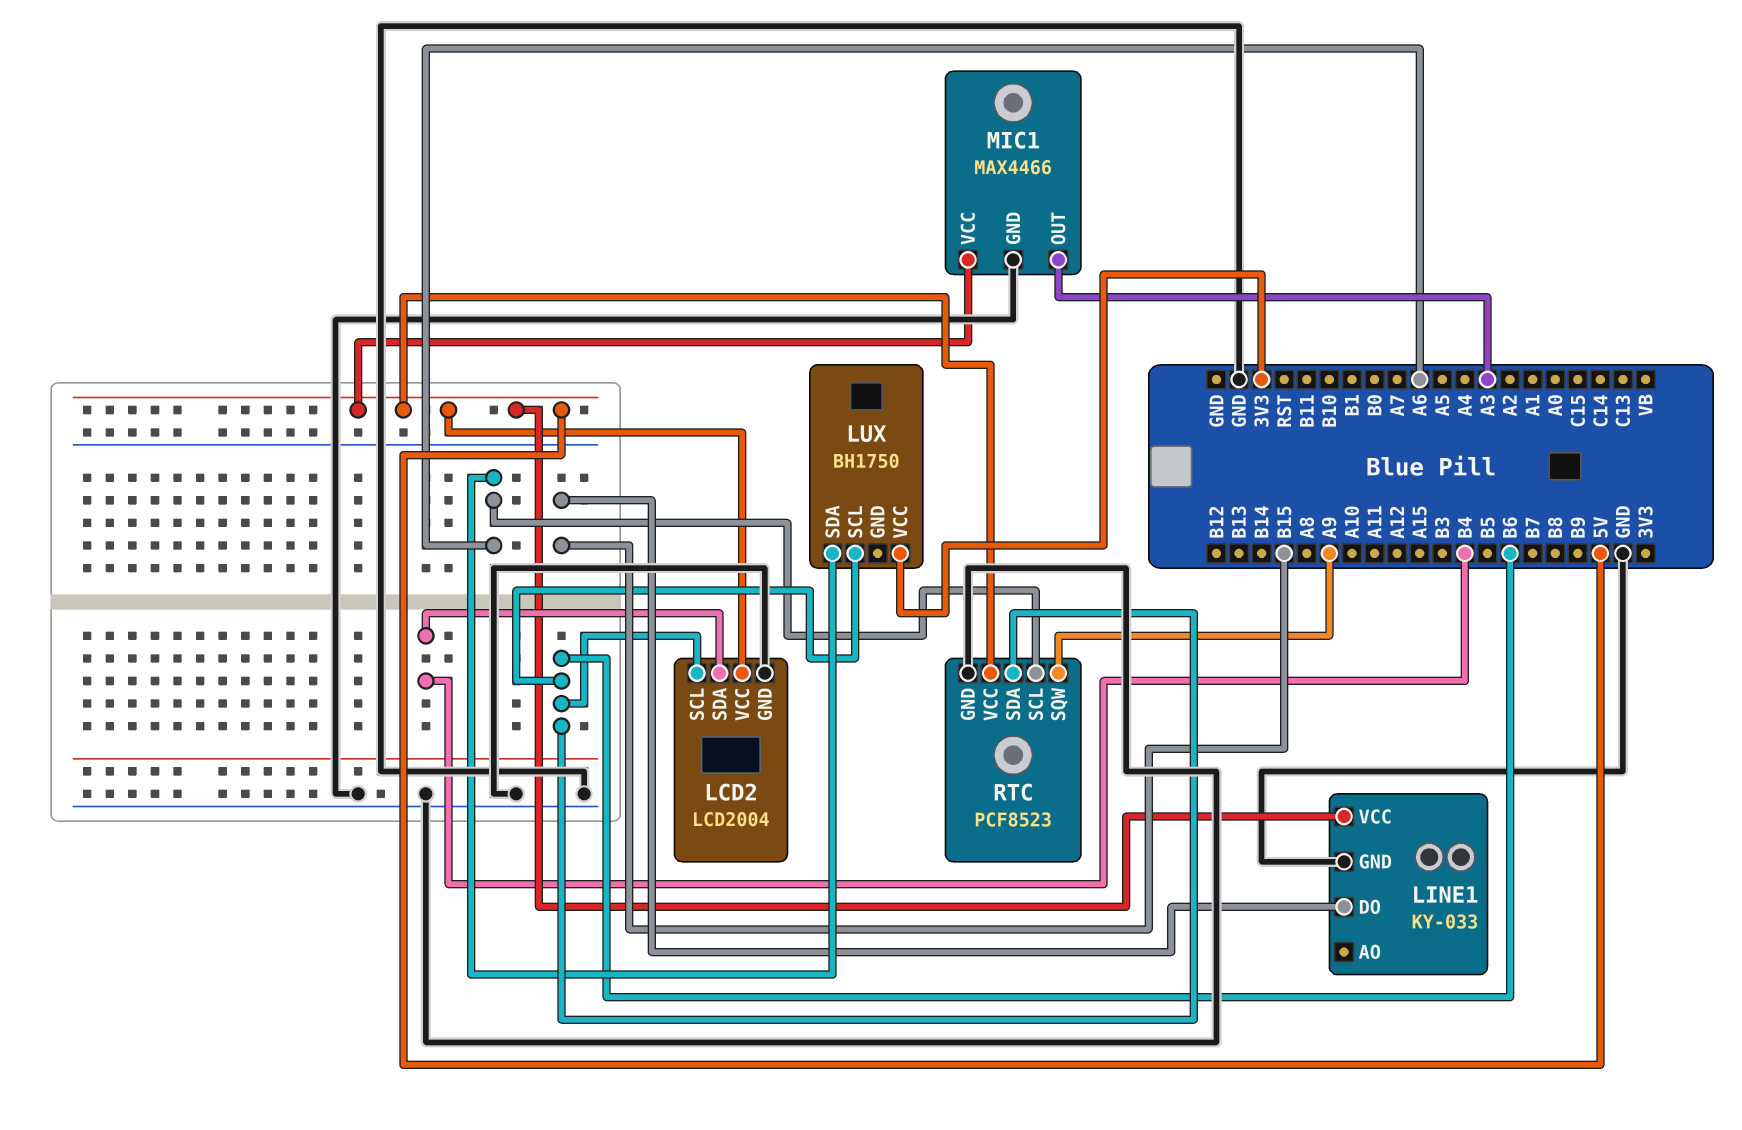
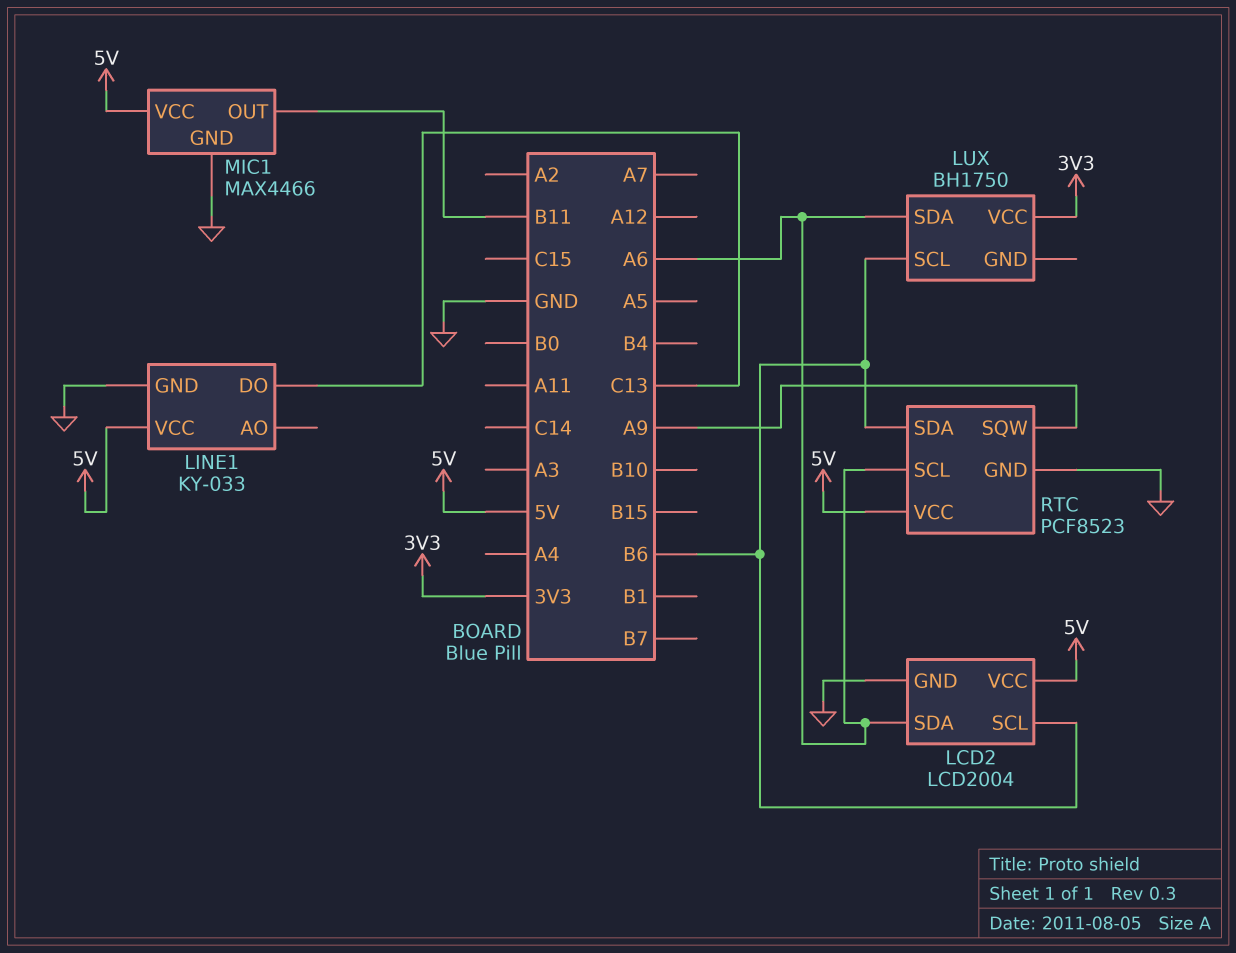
LCD2 pin SDA: B4 -> A6
LINE1 pin DO: B15 -> C13
MIC1 pin OUT: A3 -> B11

